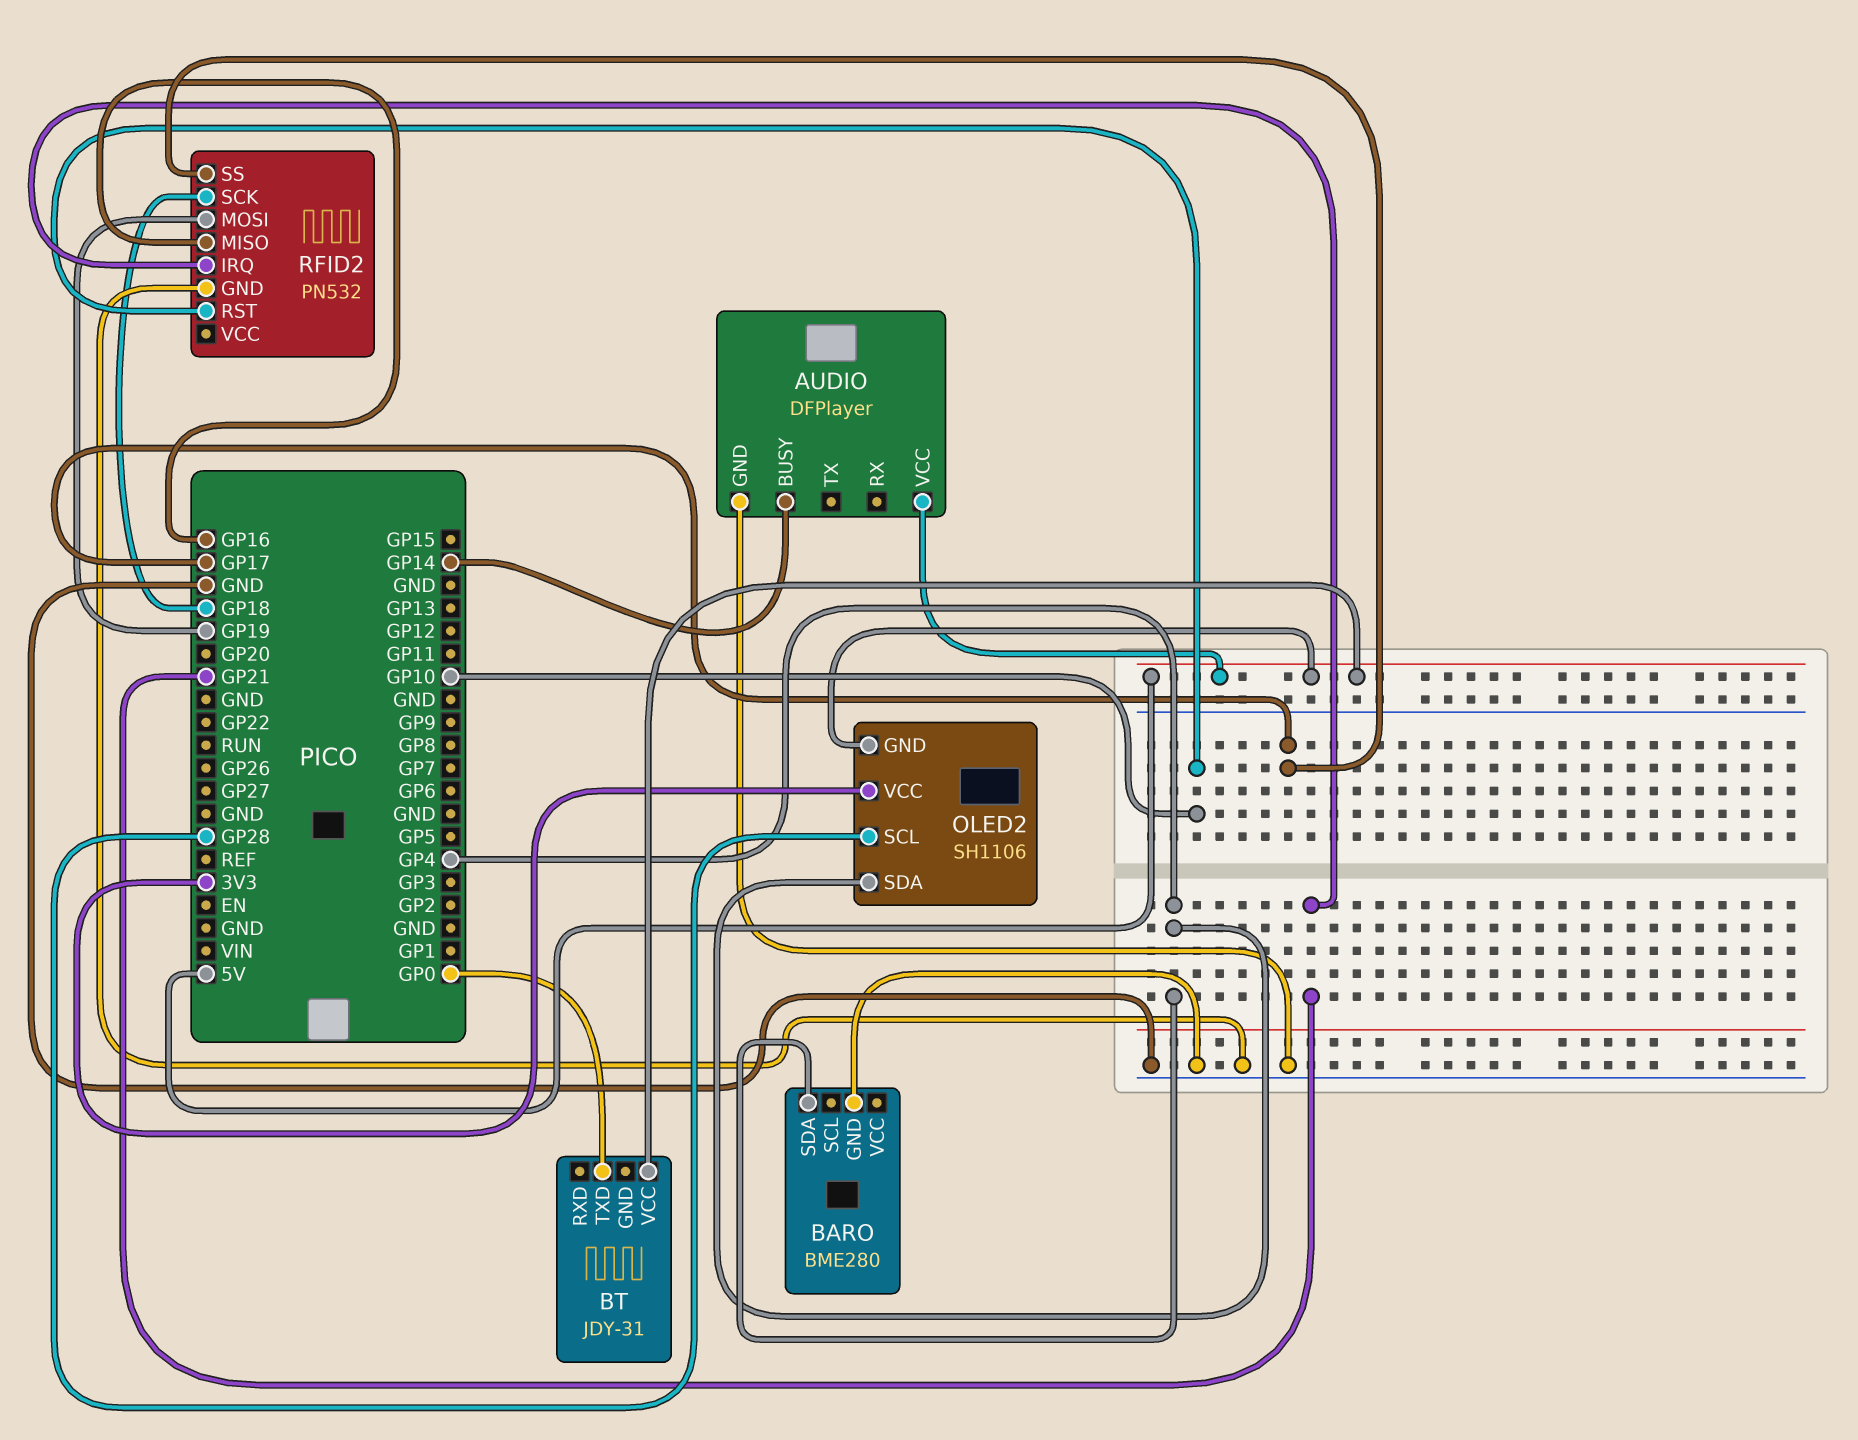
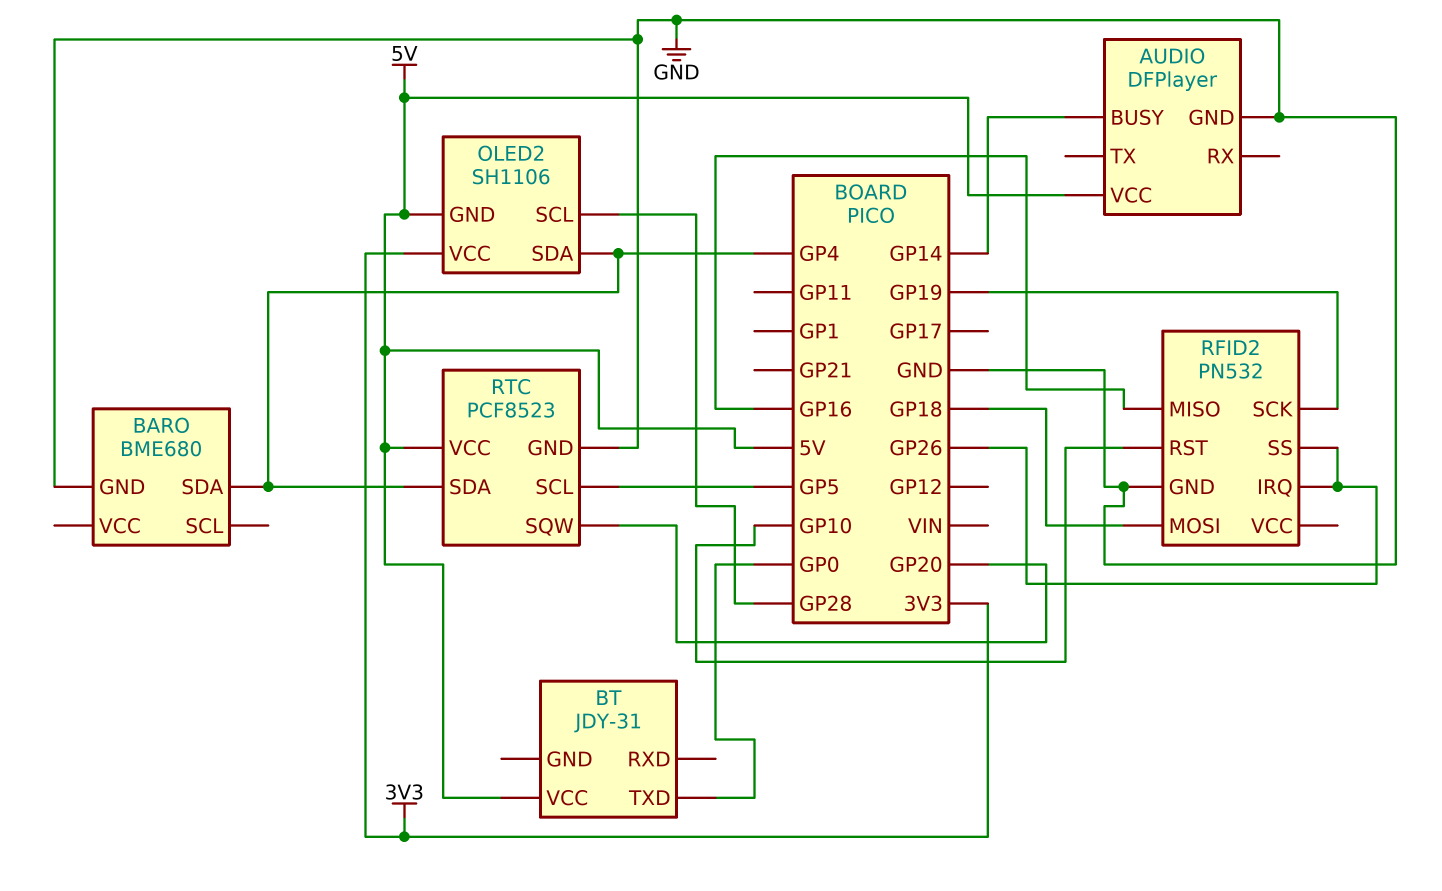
BARO: BME280 -> BME680
RFID2 pin IRQ: GP21 -> GP26
RFID2 pin MOSI: GP19 -> GP18
RFID2 pin SCK: GP18 -> GP19
RFID2 pin SS: GP17 -> GP26
RTC: none -> PCF8523
RTC pin GND: none -> GND
RTC pin SCL: none -> GP5
RTC pin SDA: none -> GP4
RTC pin SQW: none -> GP20
RTC pin VCC: none -> 5V

